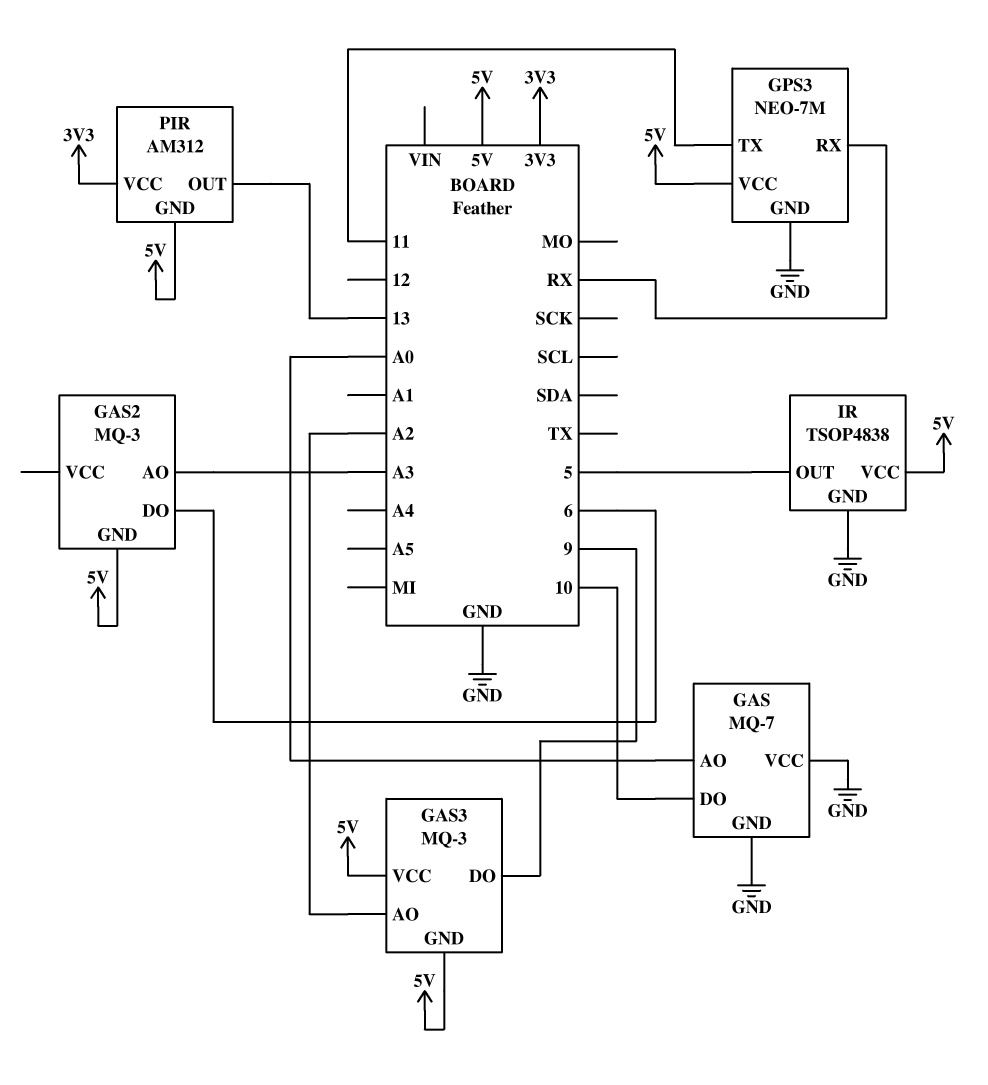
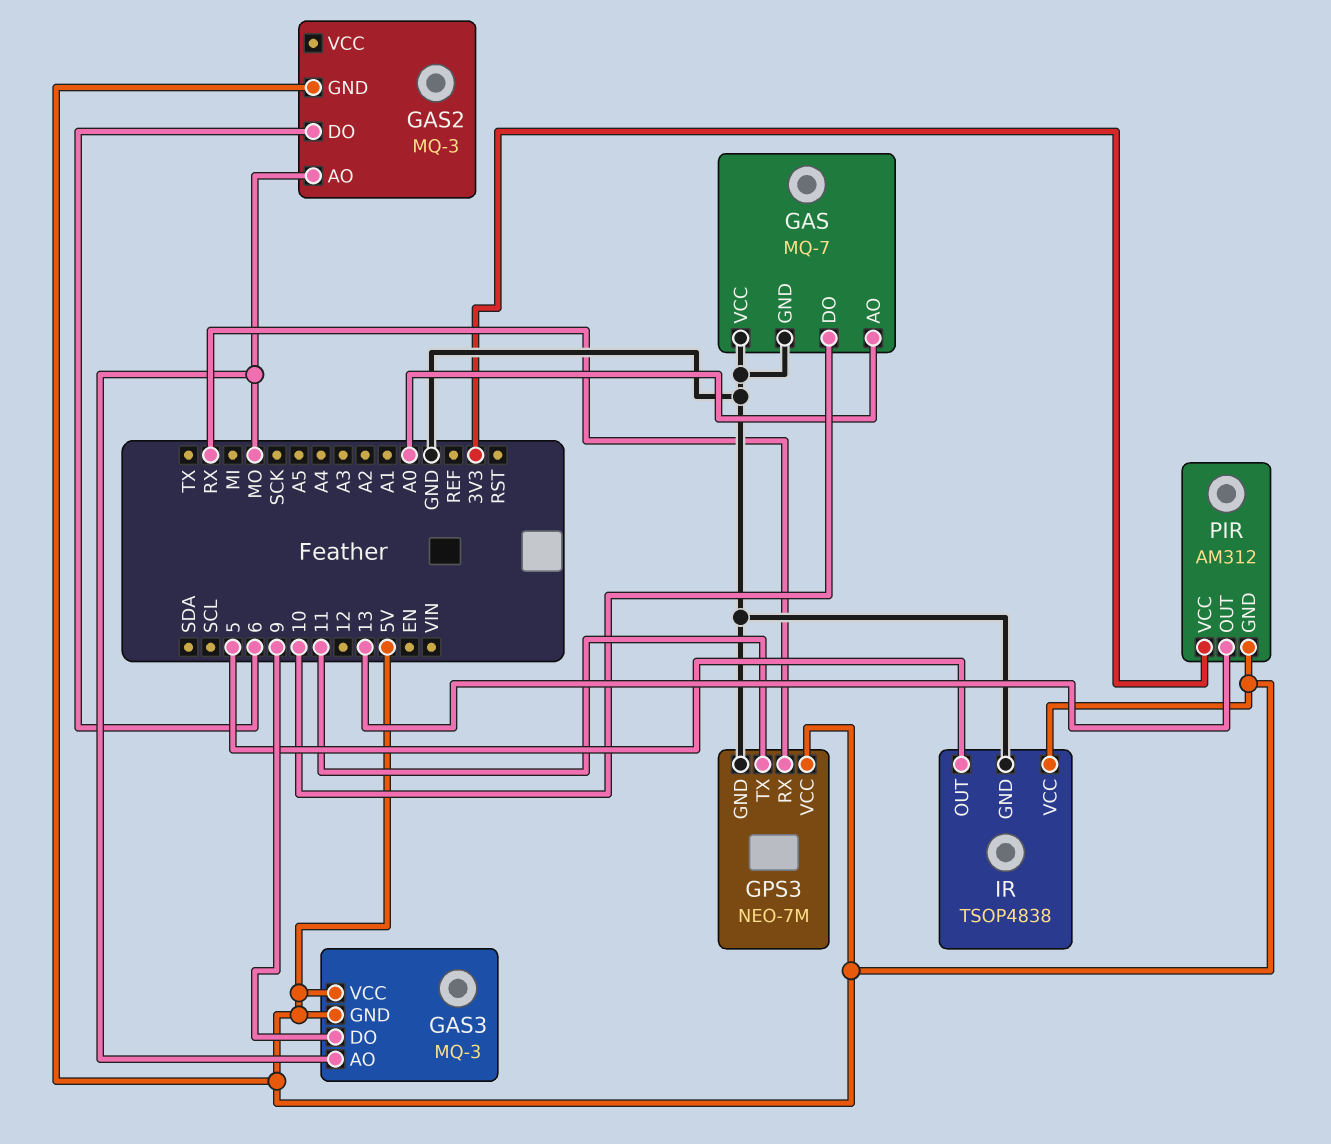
GAS2 pin AO: A3 -> MO
GAS3 pin AO: A2 -> MO

